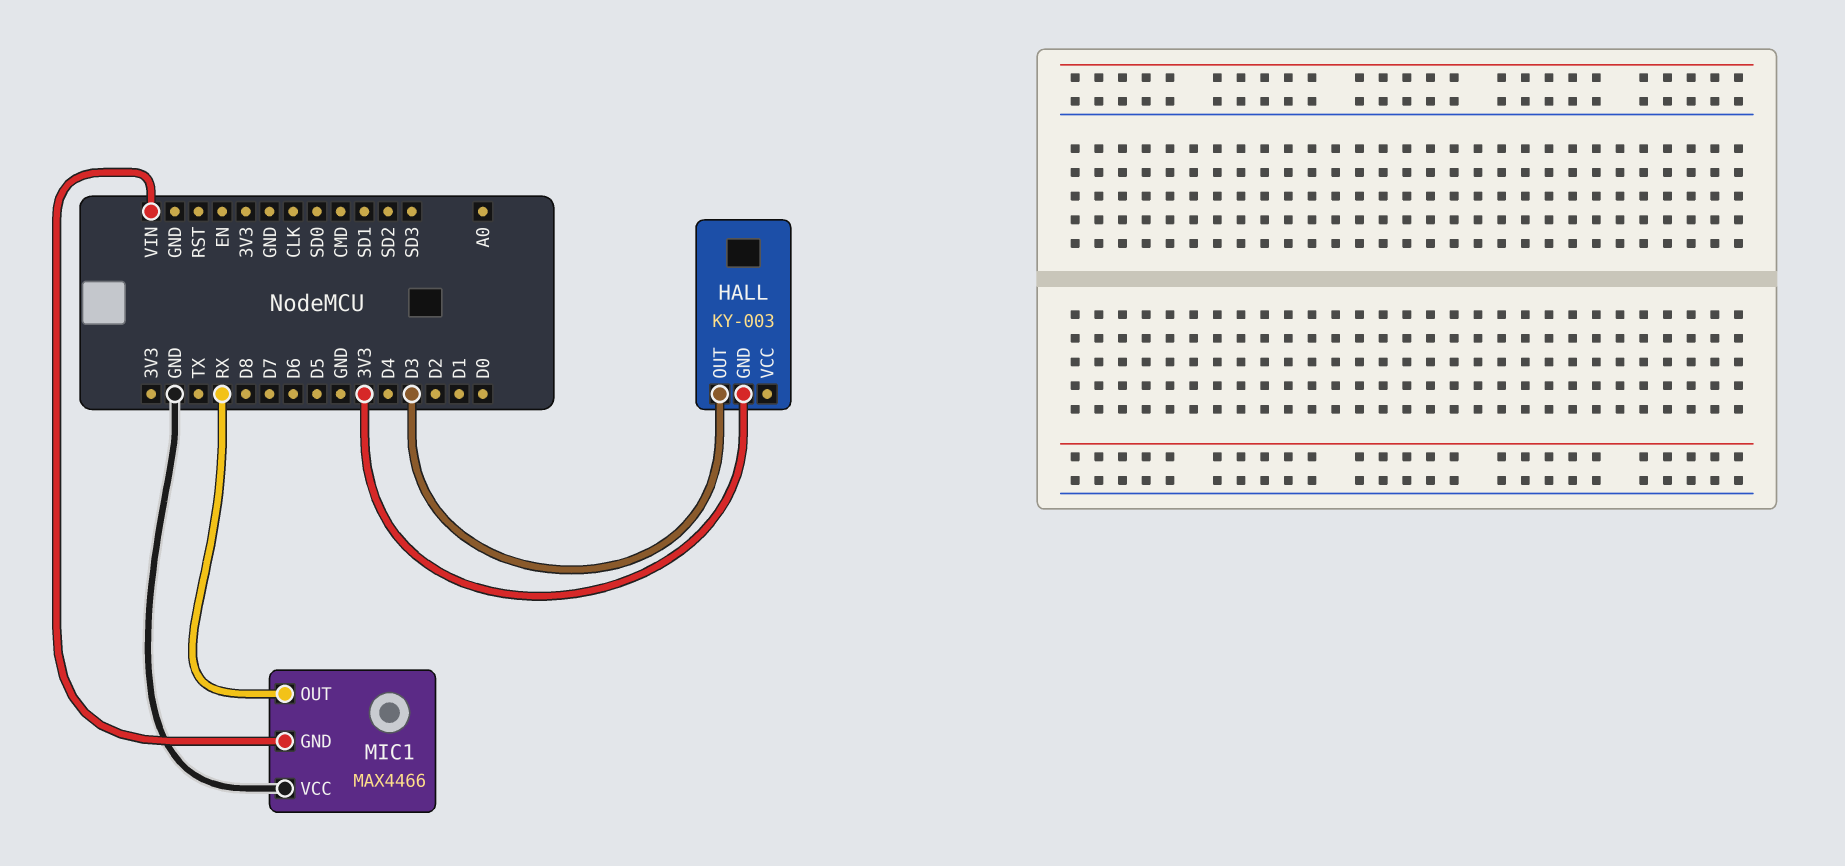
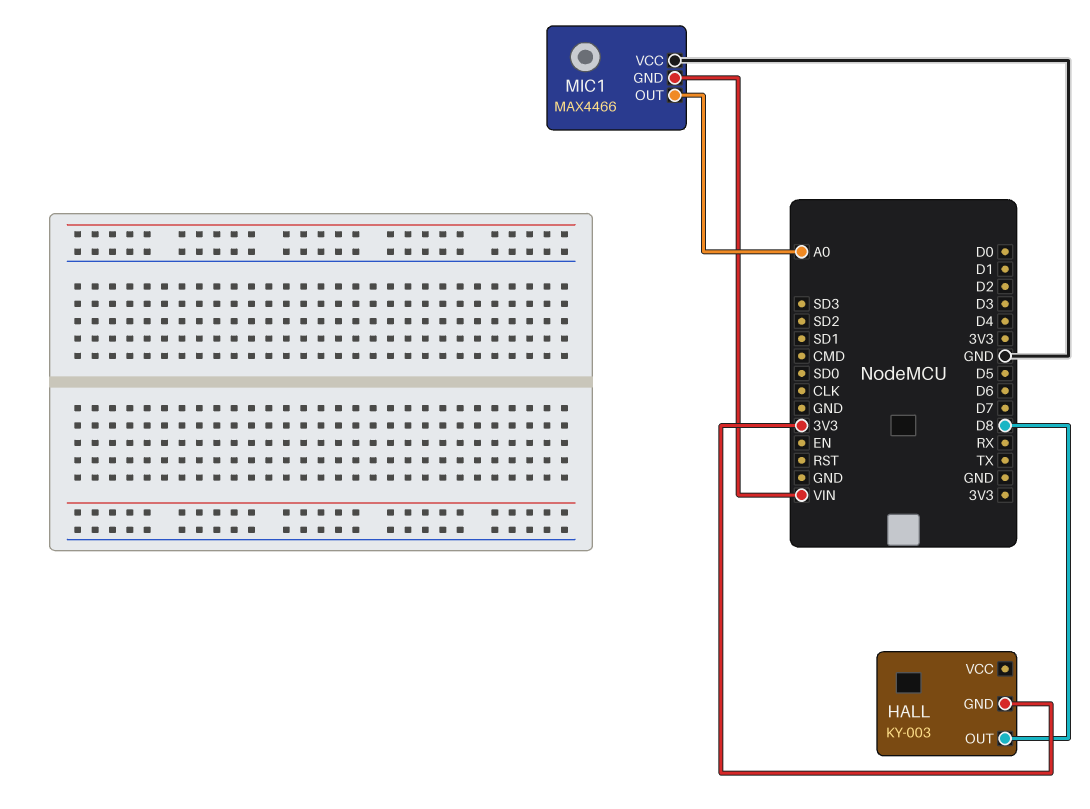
HALL pin OUT: D3 -> D8
MIC1 pin OUT: RX -> A0

